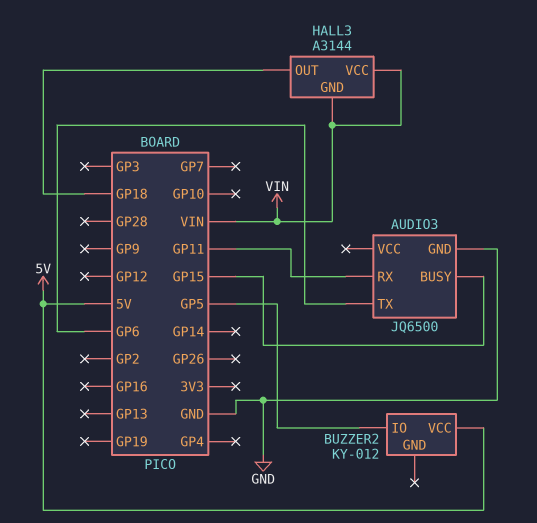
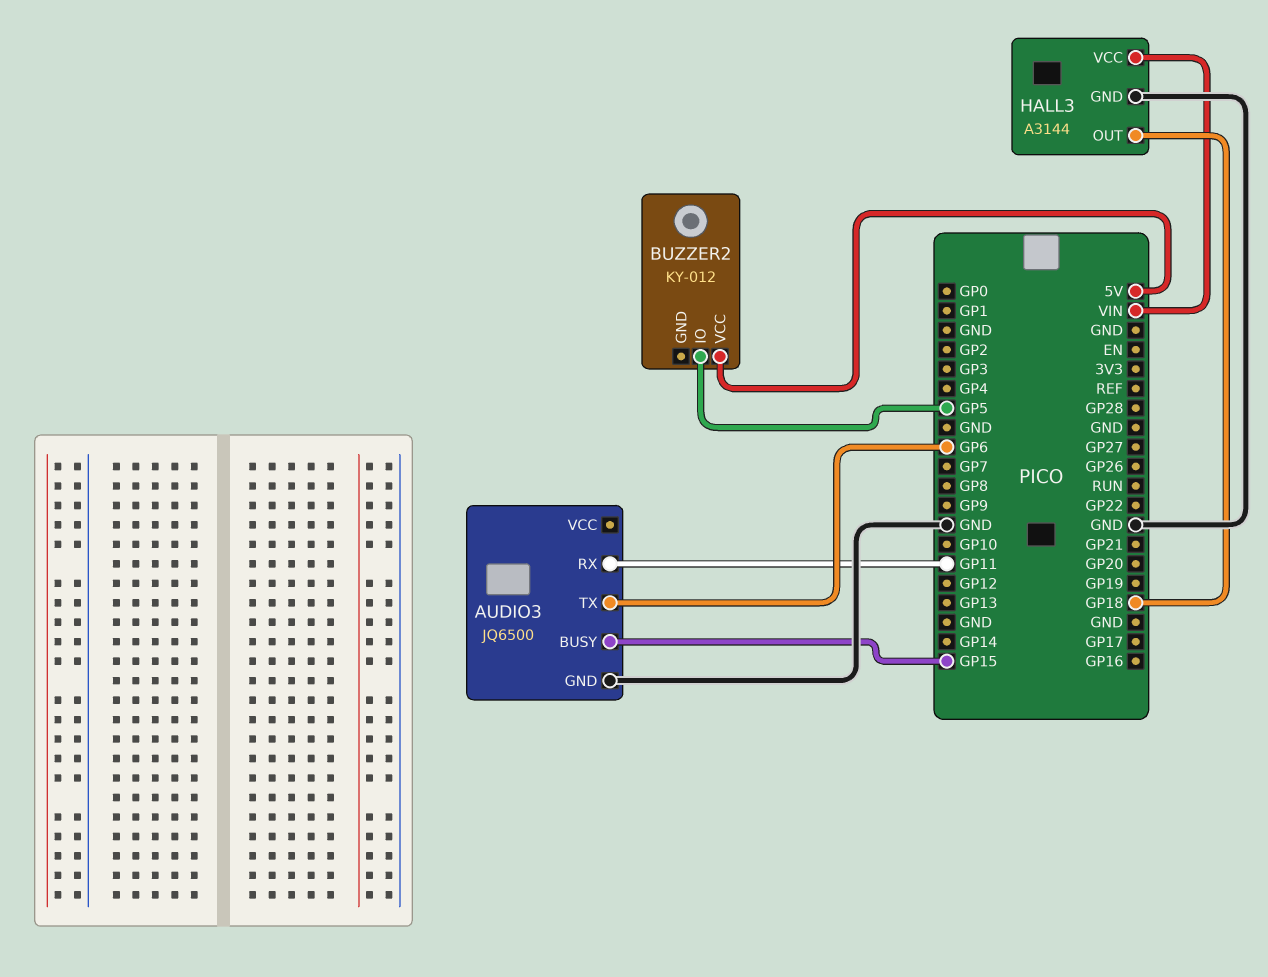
HALL3 pin GND: VIN -> GND

